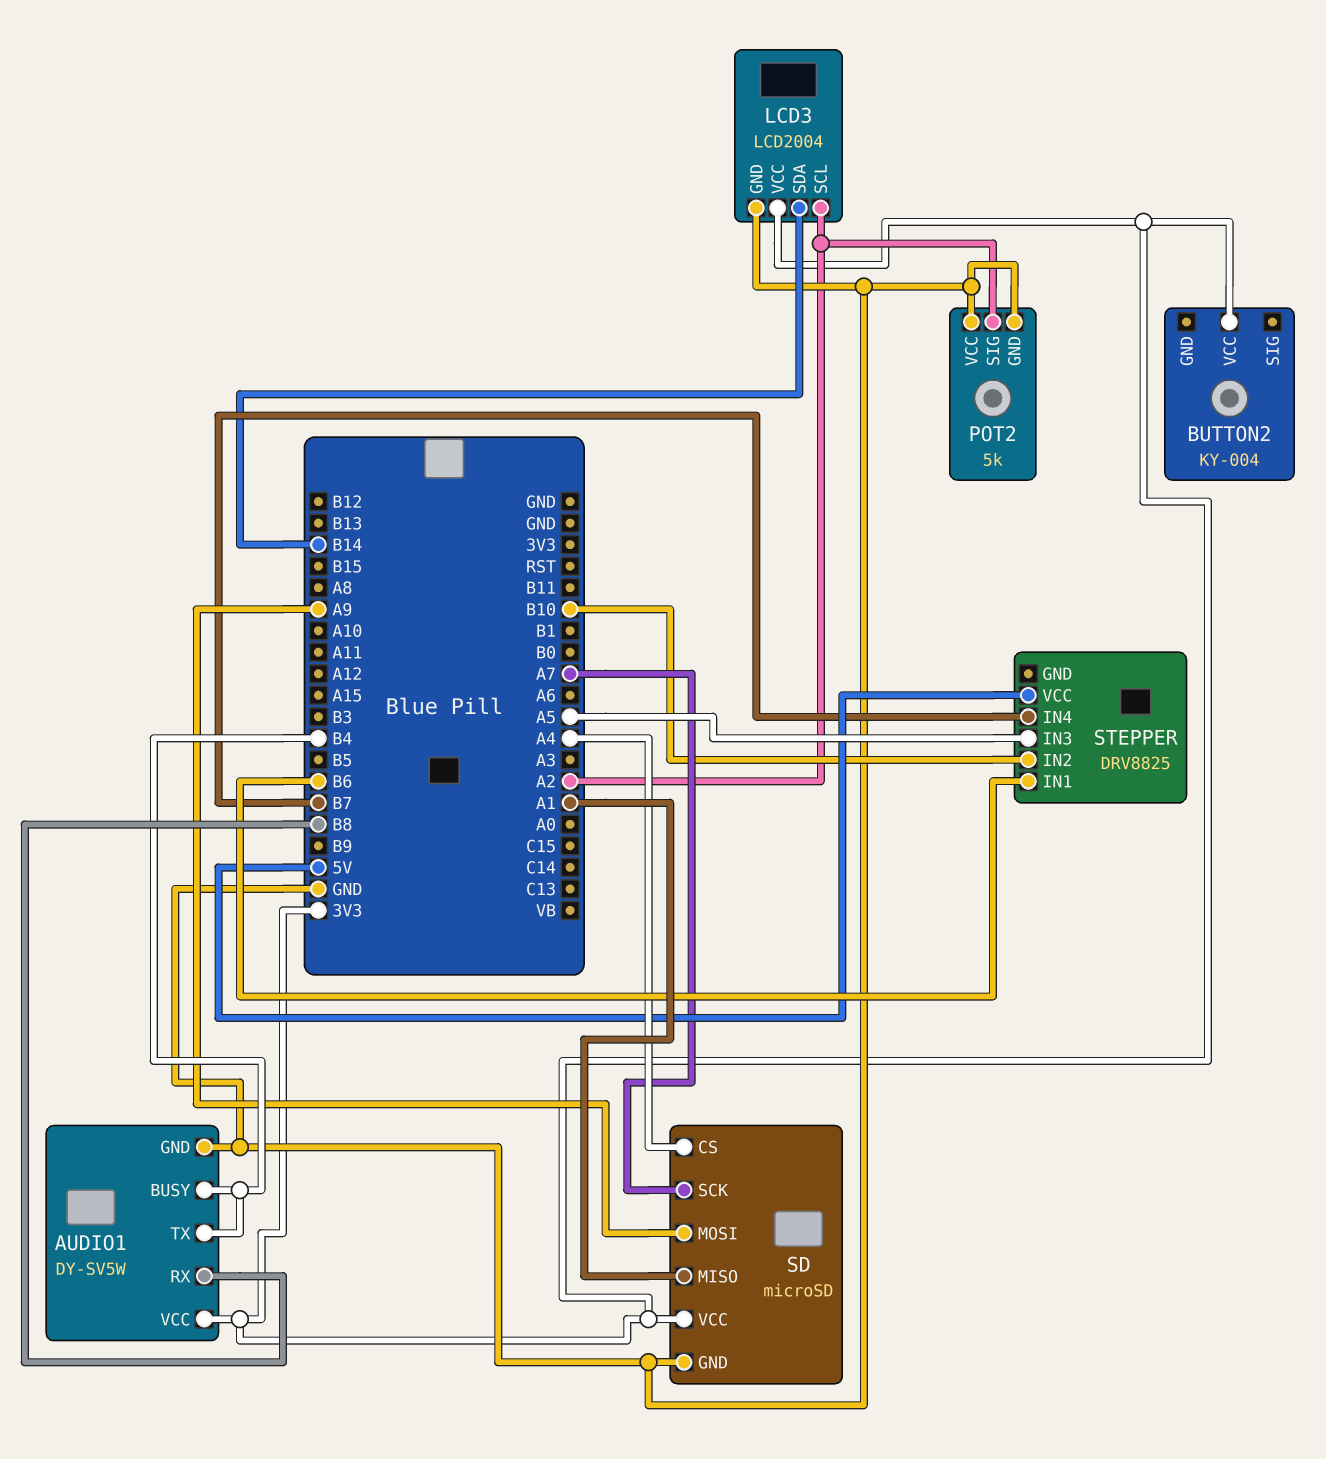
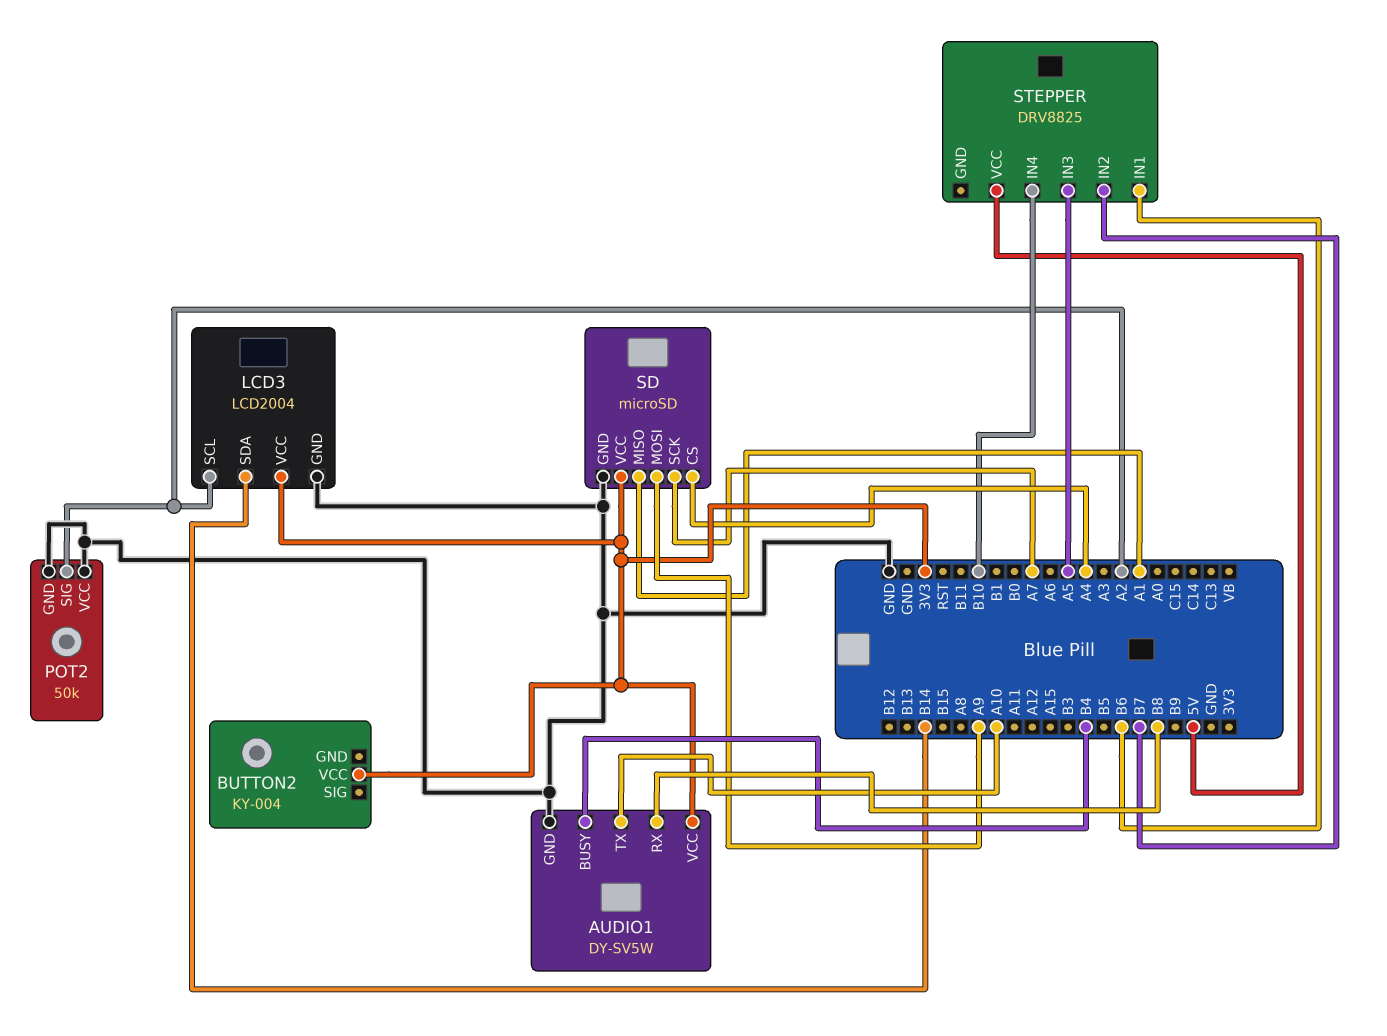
AUDIO1 pin TX: B4 -> A10
POT2: 5k -> 50k
STEPPER pin IN2: B10 -> B7
STEPPER pin IN4: B7 -> B10

